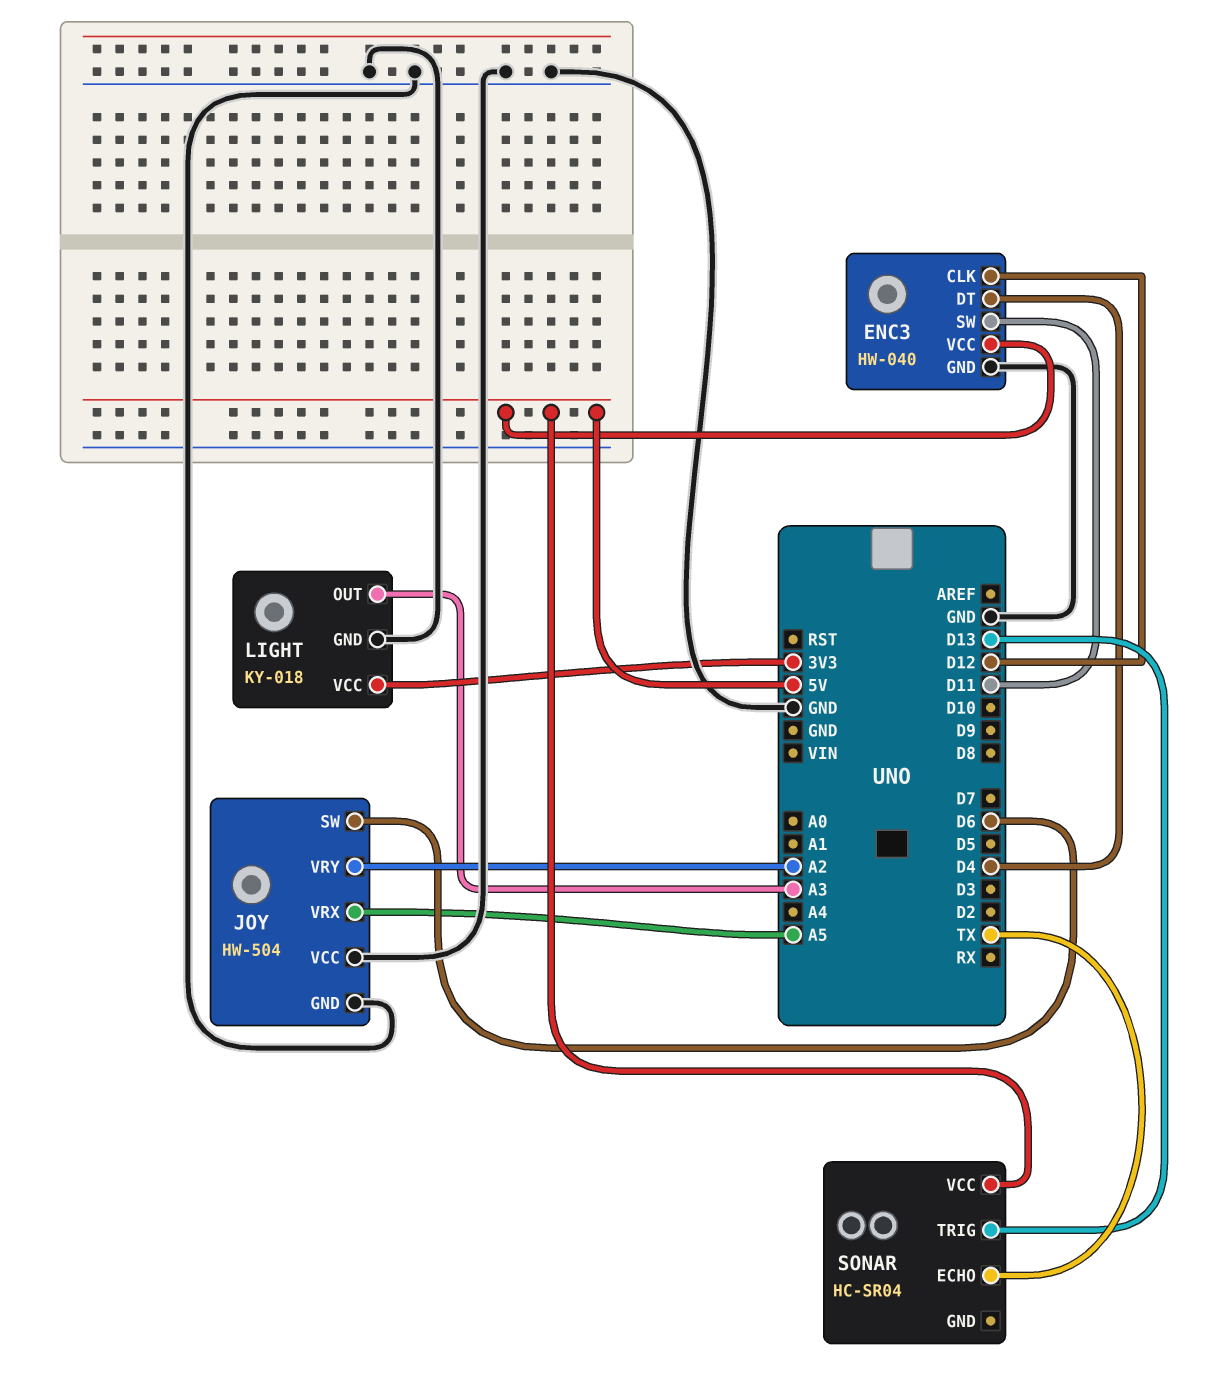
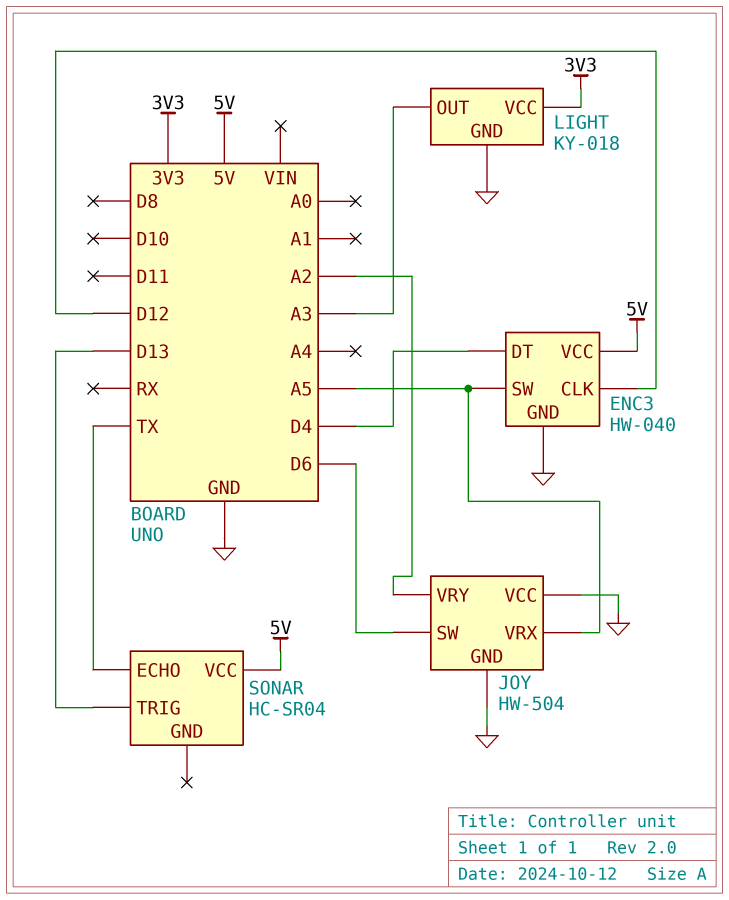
ENC3 pin SW: D11 -> A5

